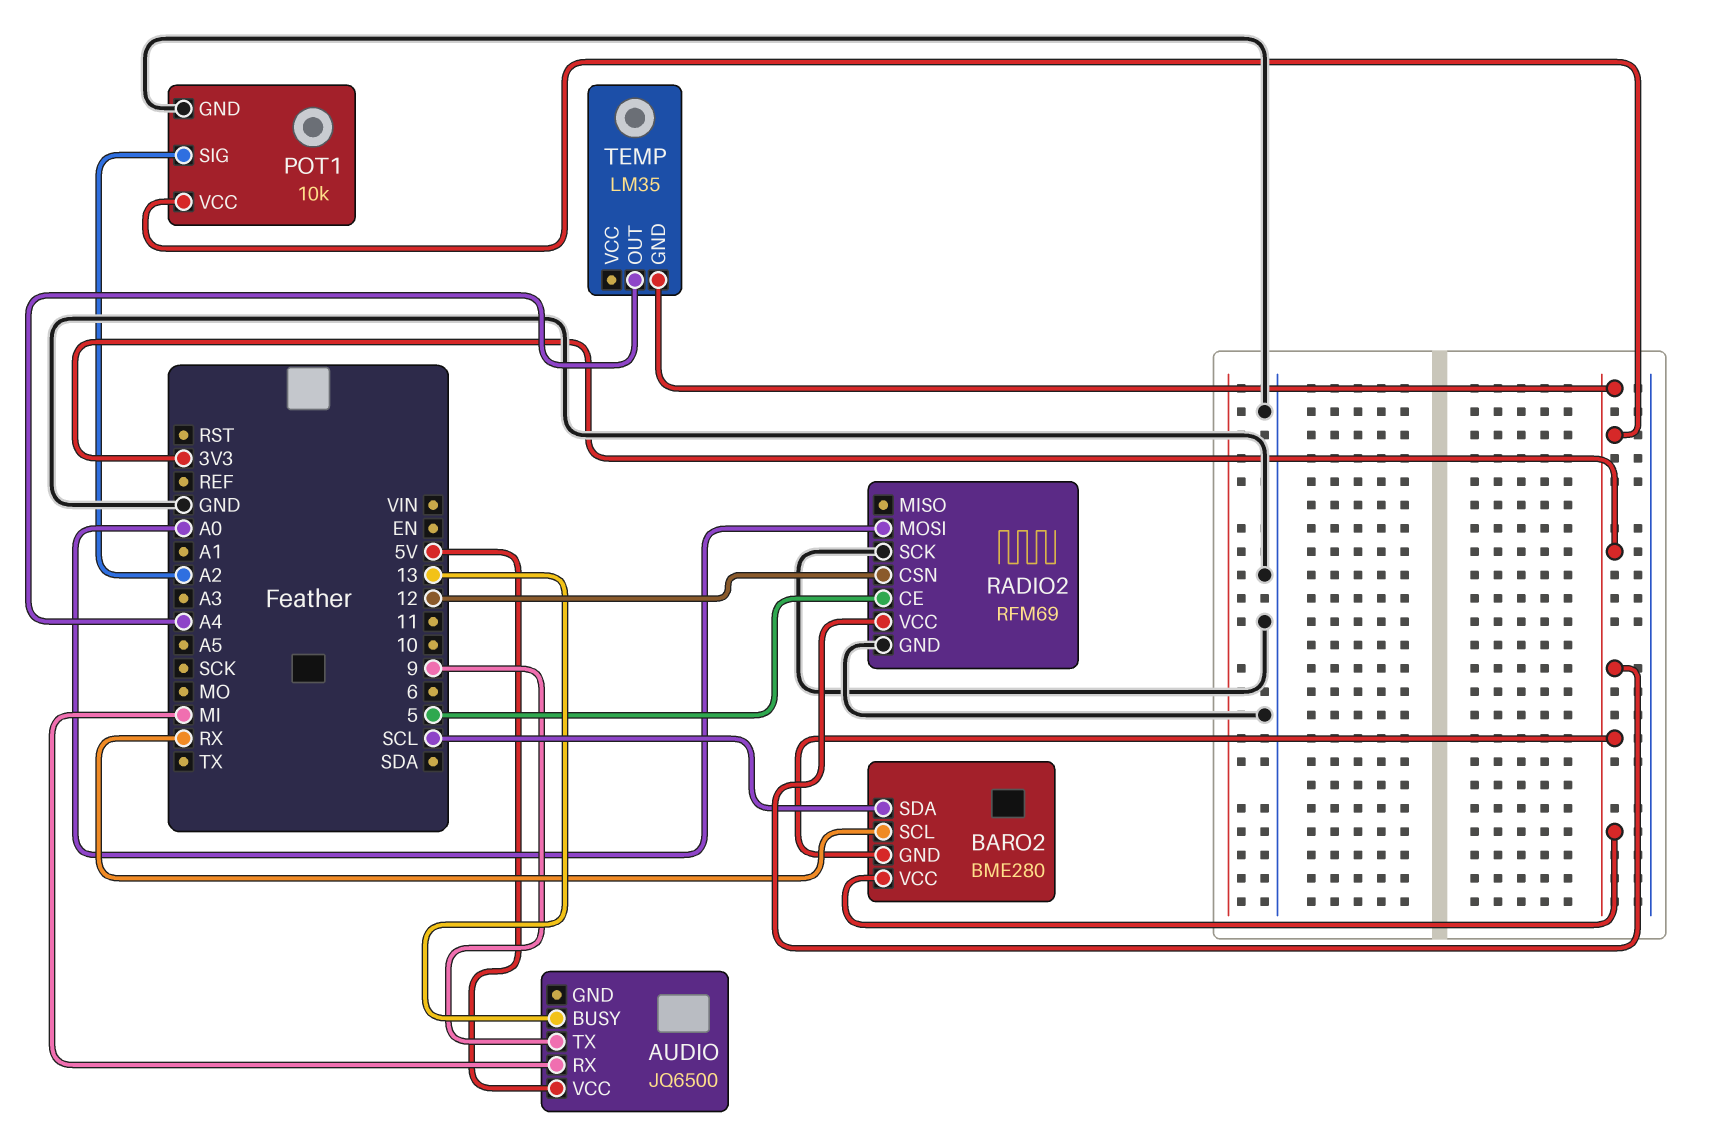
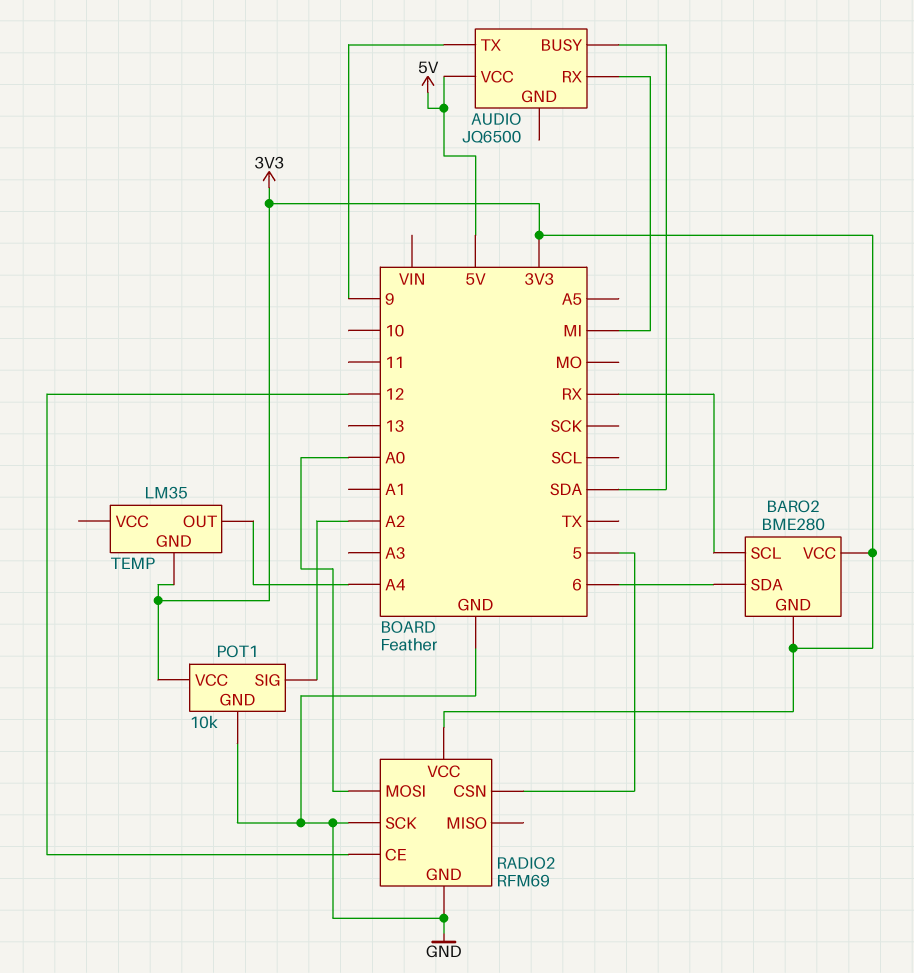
AUDIO pin BUSY: 13 -> SDA
BARO2 pin SDA: SCL -> 6
RADIO2 pin CE: 5 -> 12
RADIO2 pin CSN: 12 -> 5

